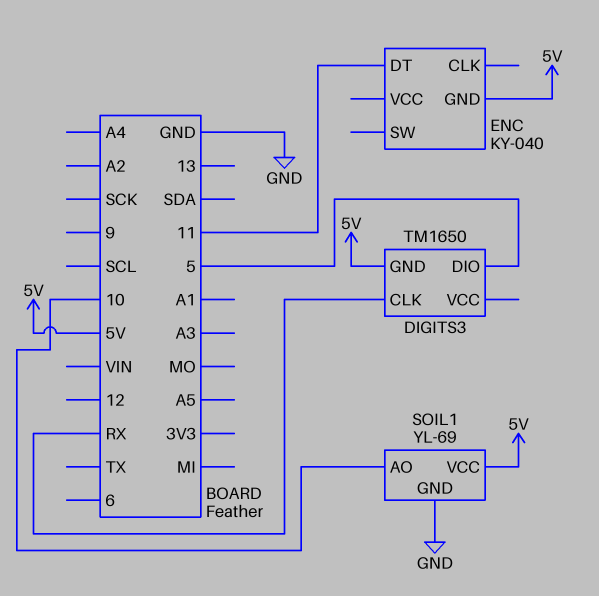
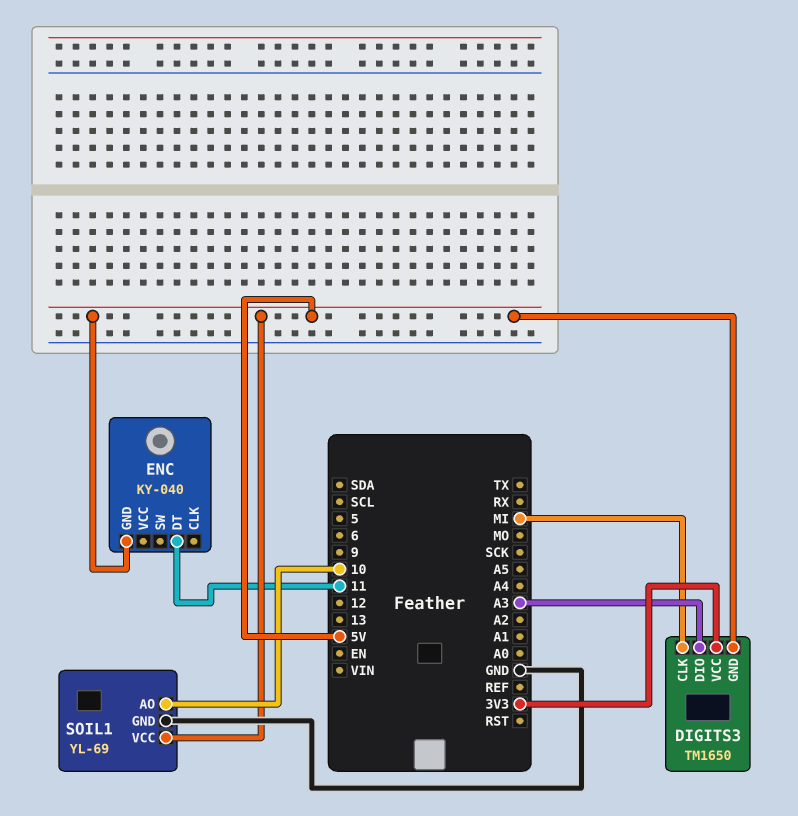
DIGITS3 pin CLK: RX -> MI
DIGITS3 pin DIO: 5 -> A3
DIGITS3 pin VCC: none -> 3V3

